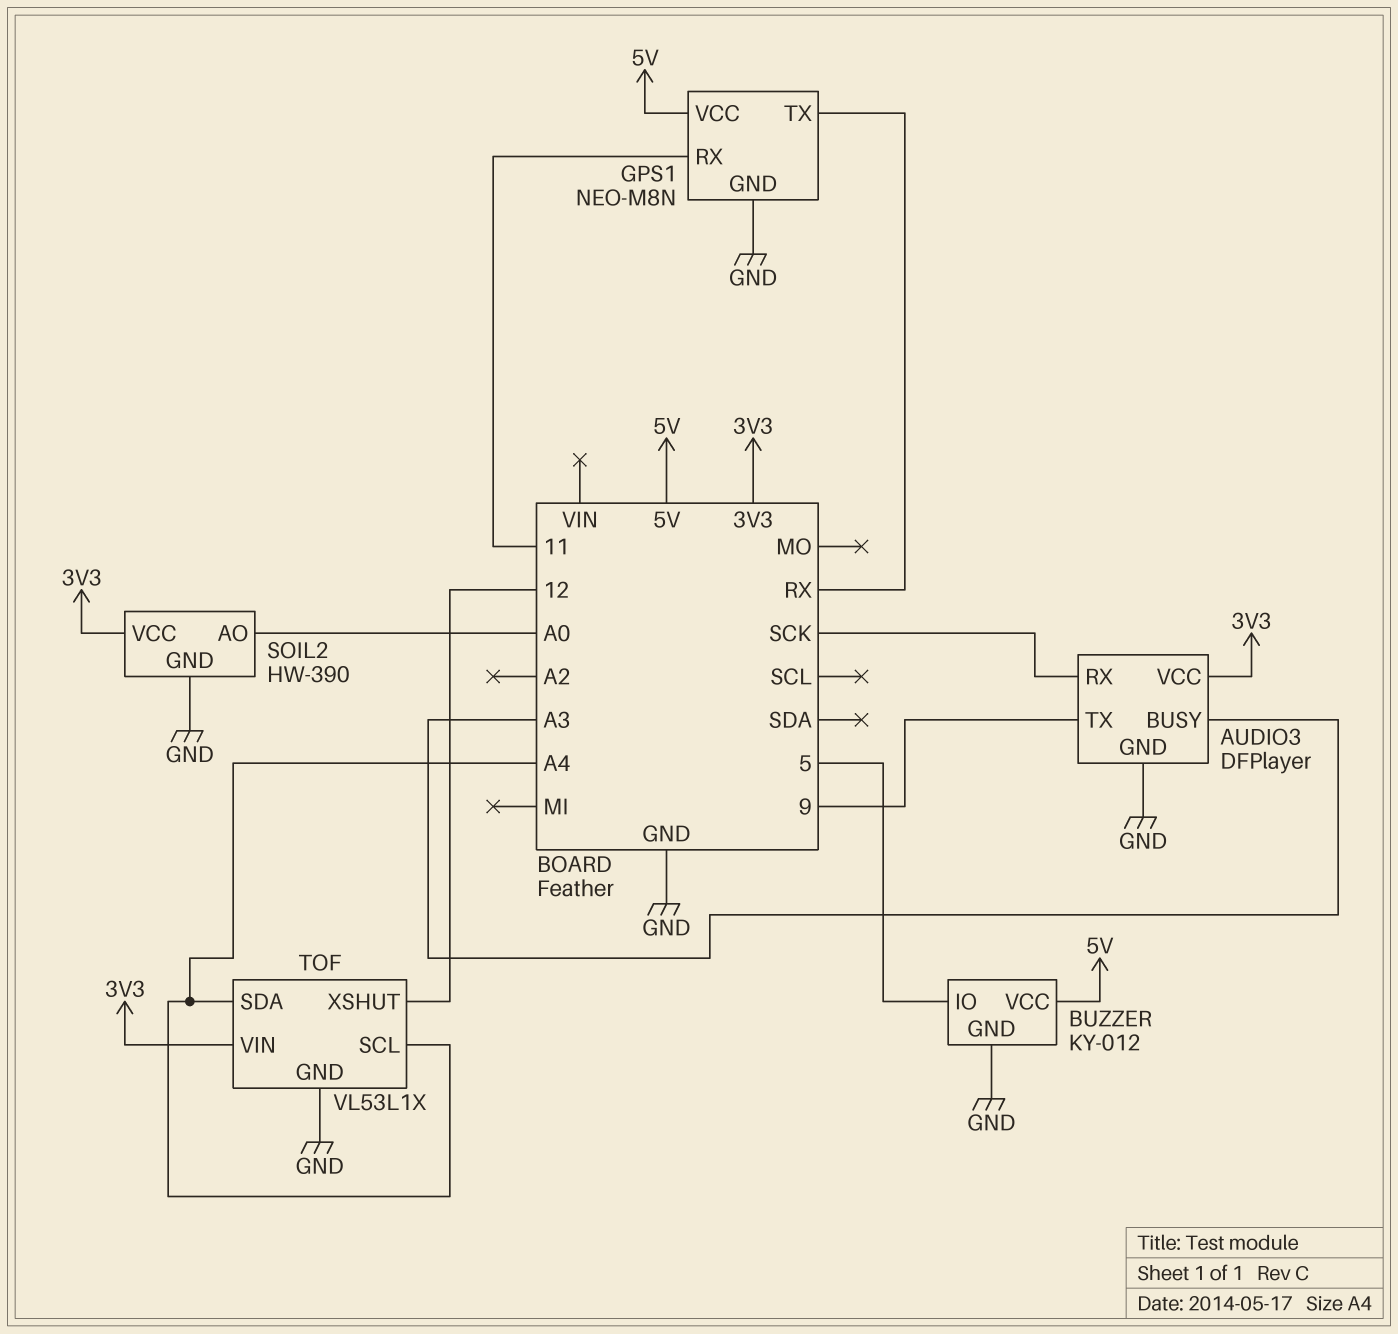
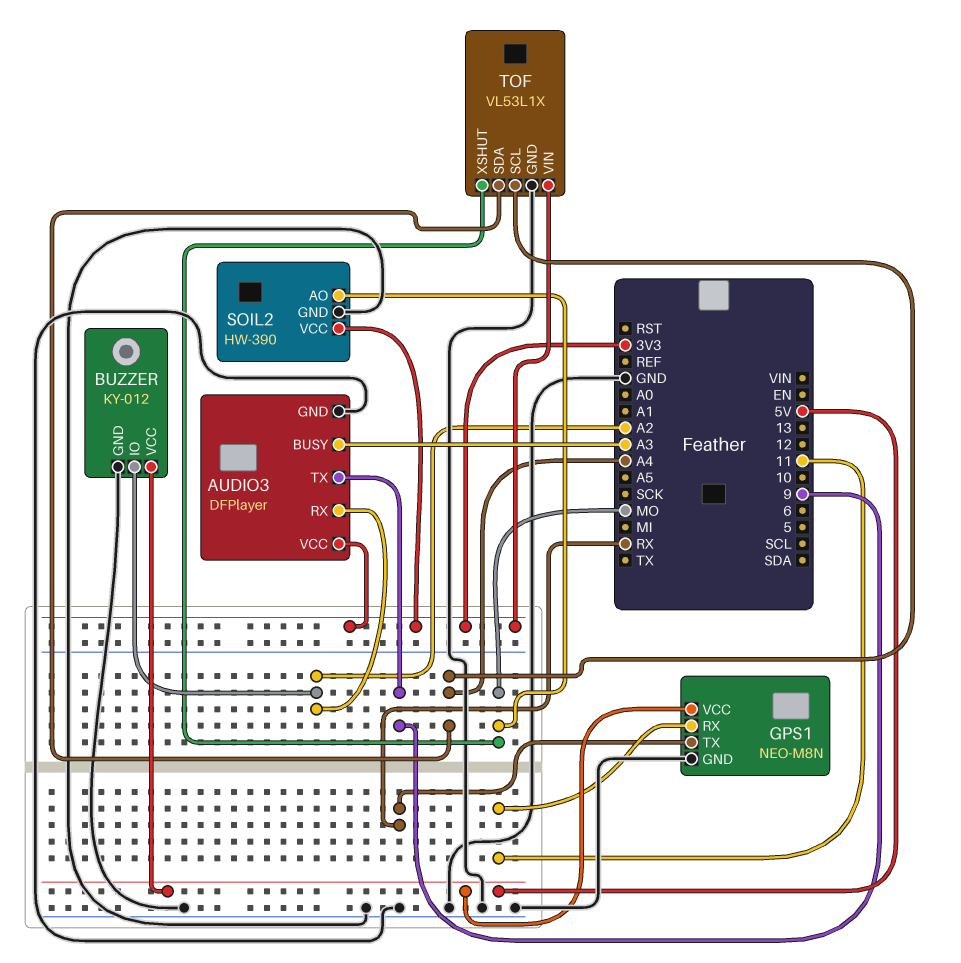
AUDIO3 pin RX: SCK -> A2
BUZZER pin IO: 5 -> A2
SOIL2 pin AO: A0 -> MO
TOF pin XSHUT: 12 -> MO

